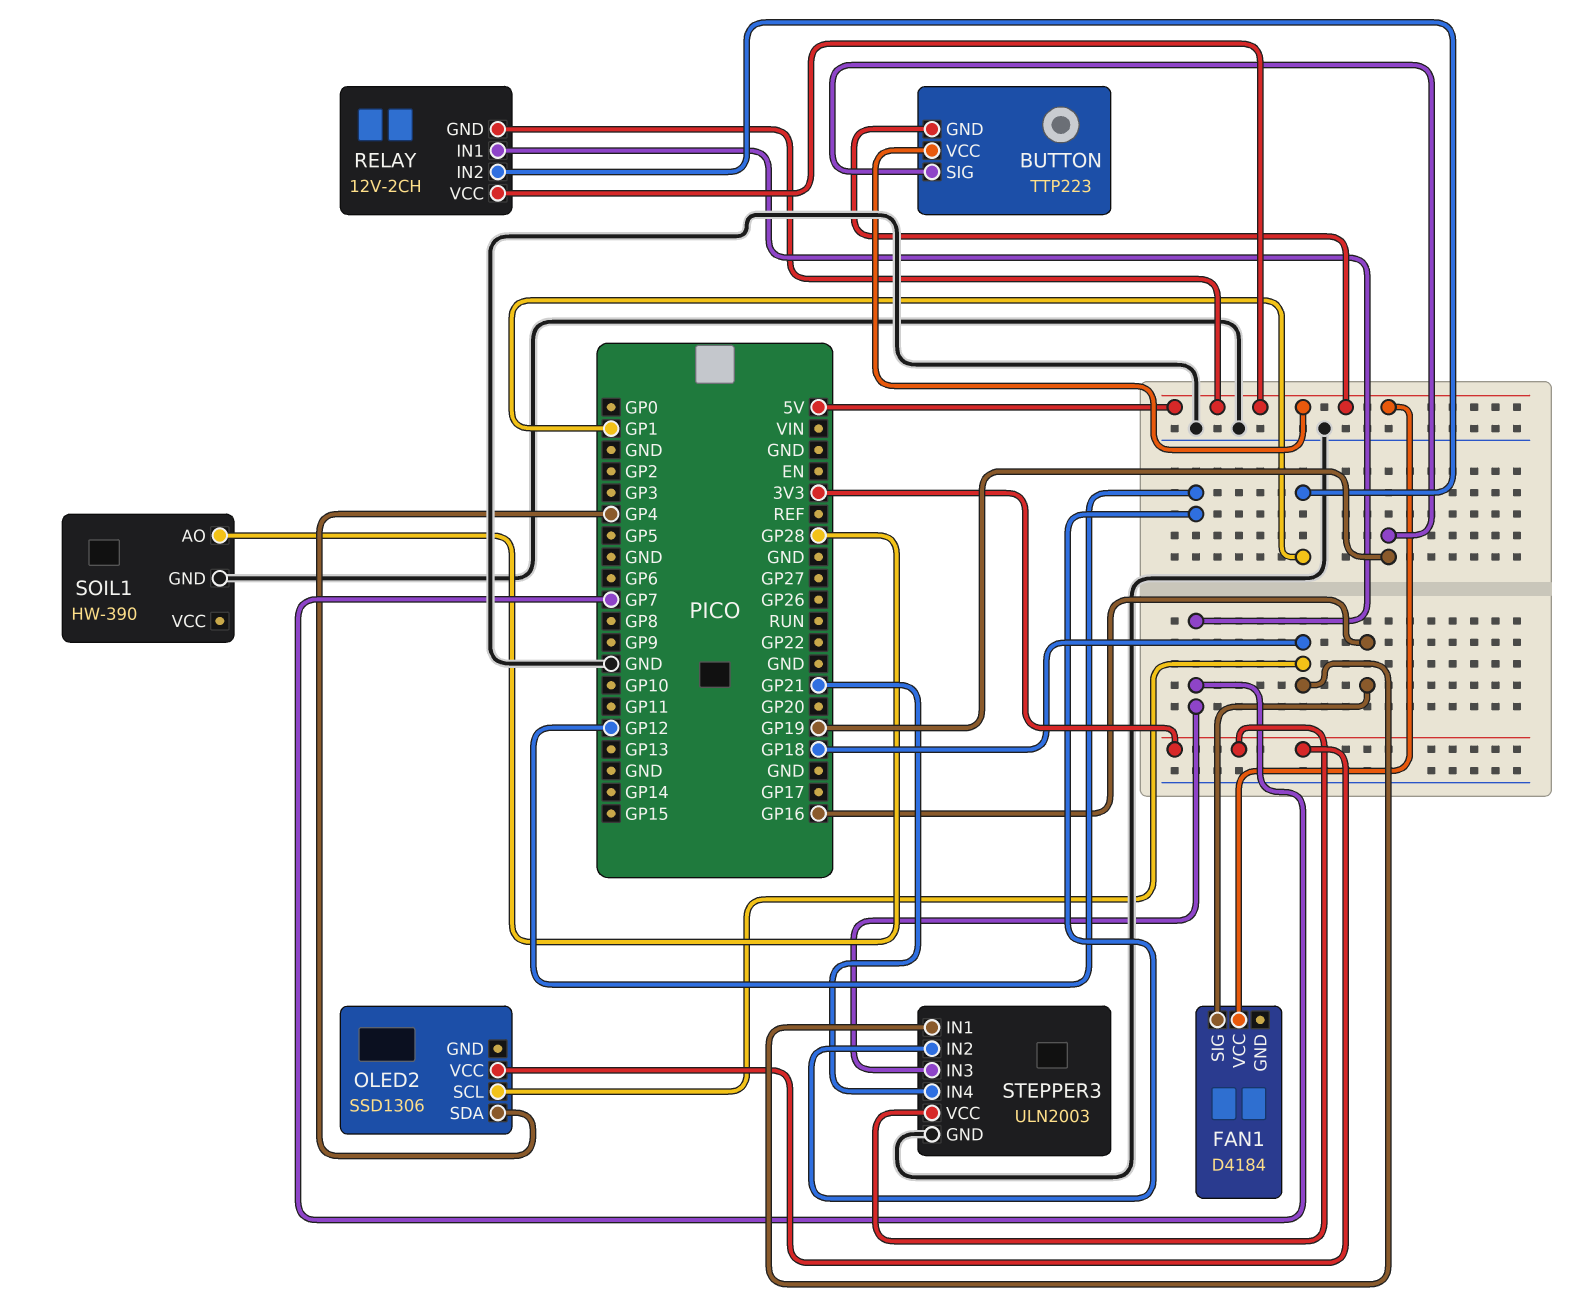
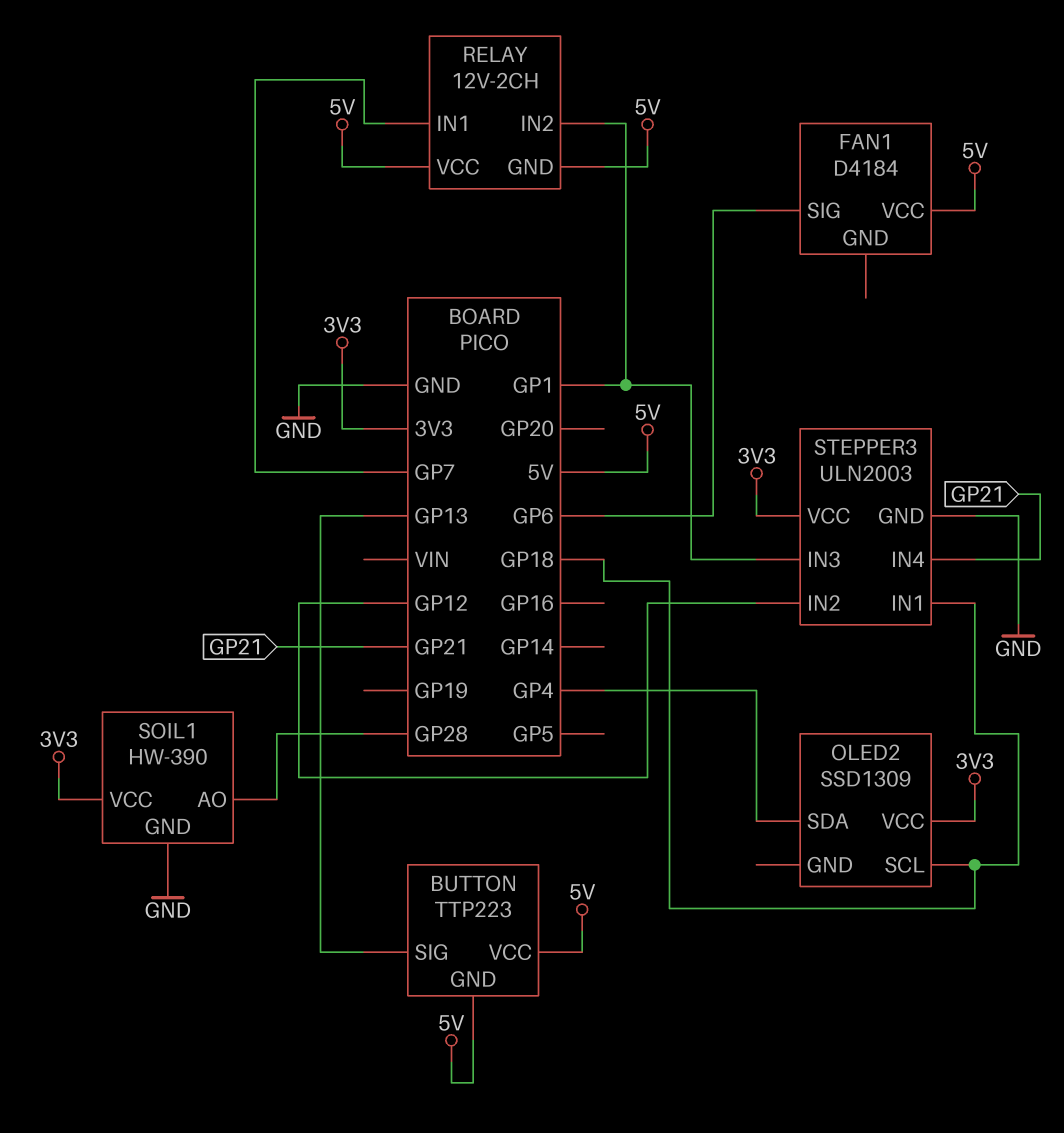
BUTTON pin SIG: GP19 -> GP13
FAN1 pin SIG: GP16 -> GP6
OLED2: SSD1306 -> SSD1309
SOIL1 pin VCC: none -> 3V3
STEPPER3 pin IN3: GP7 -> GP1

